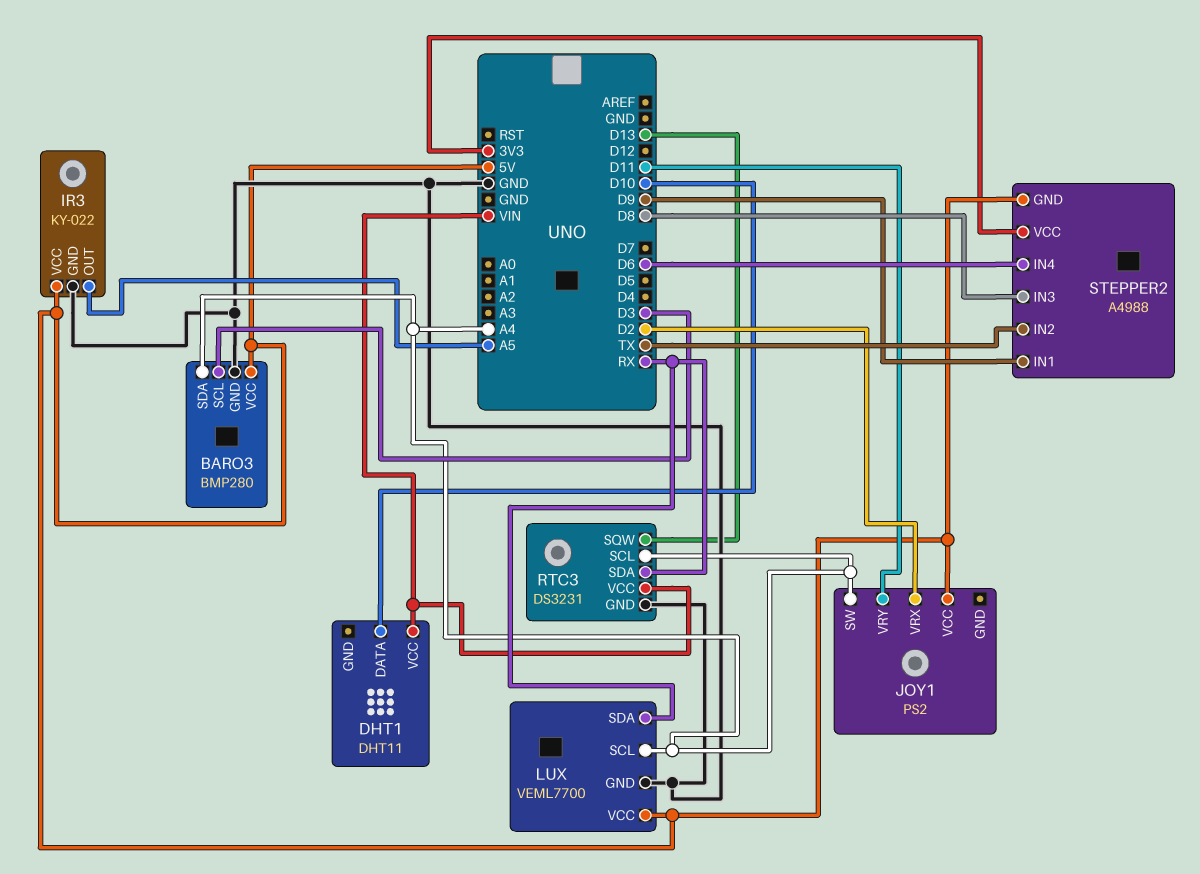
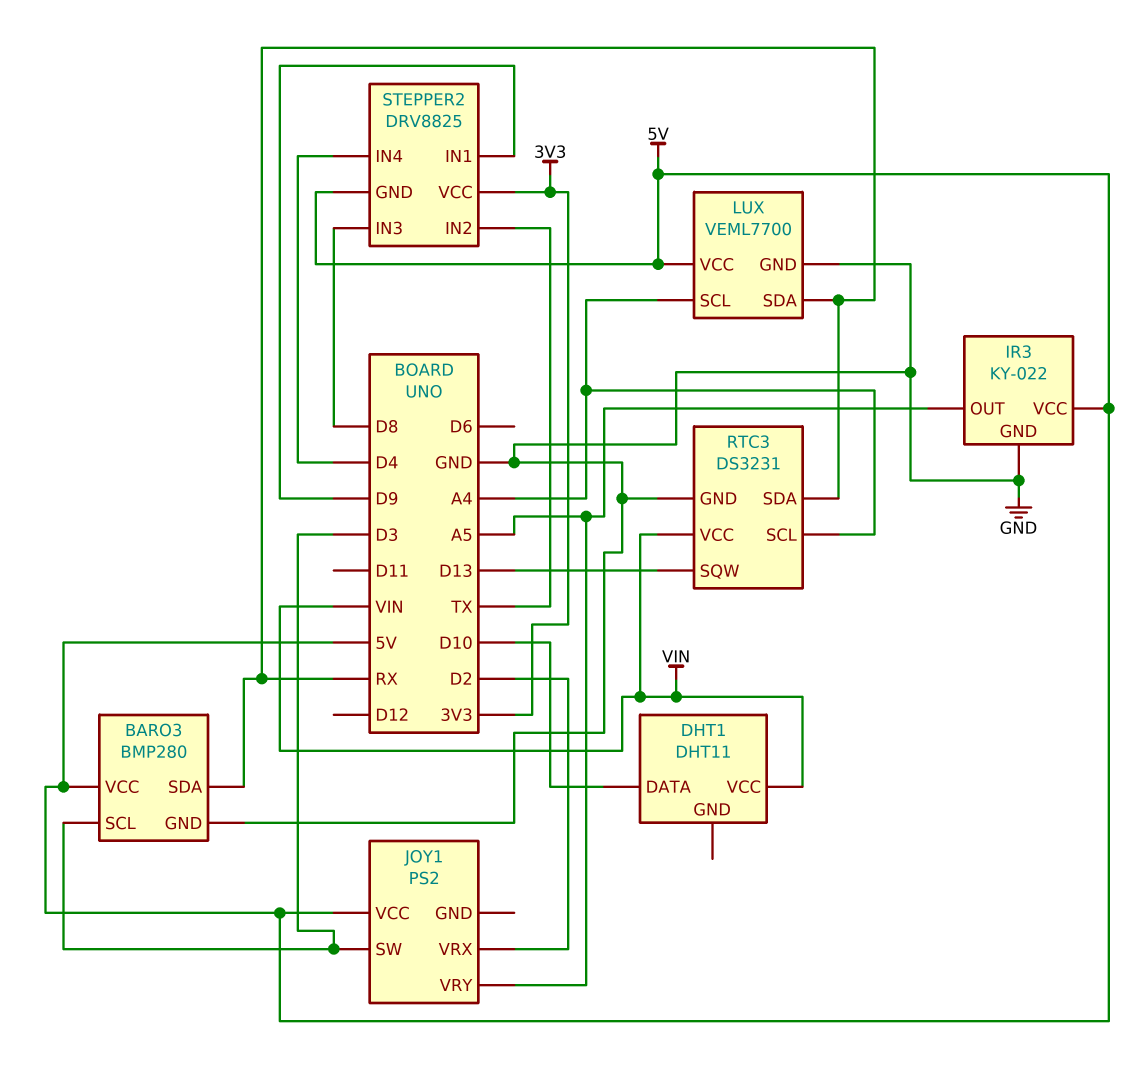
BARO3 pin SDA: A4 -> RX
JOY1 pin SW: A4 -> D3
JOY1 pin VRY: D11 -> A5
STEPPER2: A4988 -> DRV8825
STEPPER2 pin IN4: D6 -> D4

